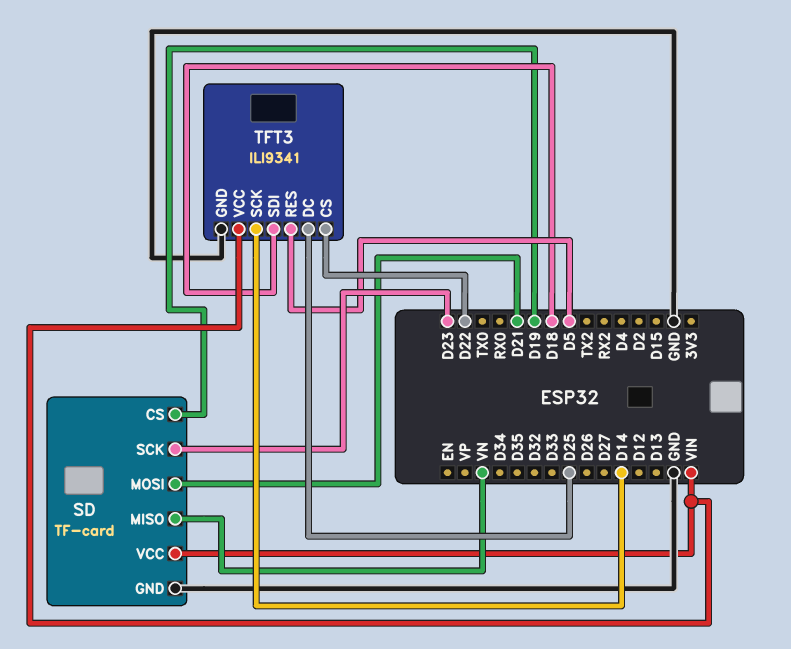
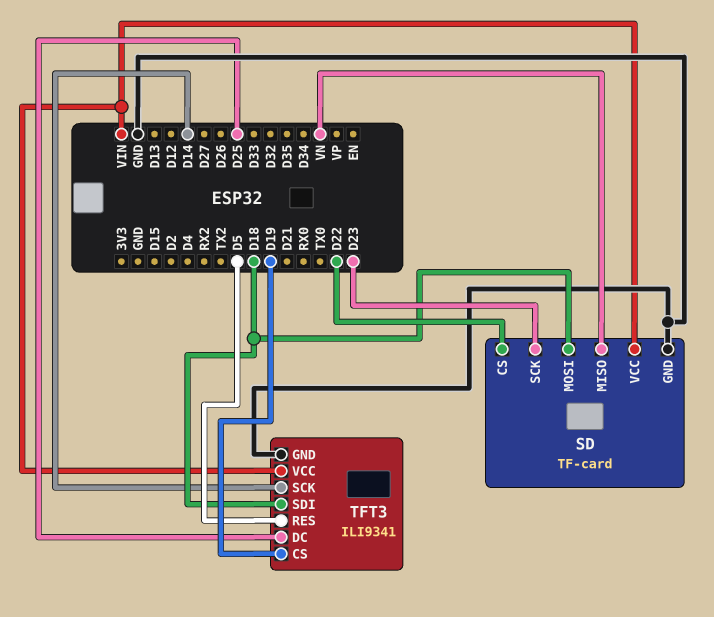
SD pin CS: D19 -> D22
SD pin MOSI: D21 -> D18
TFT3 pin CS: D22 -> D19

